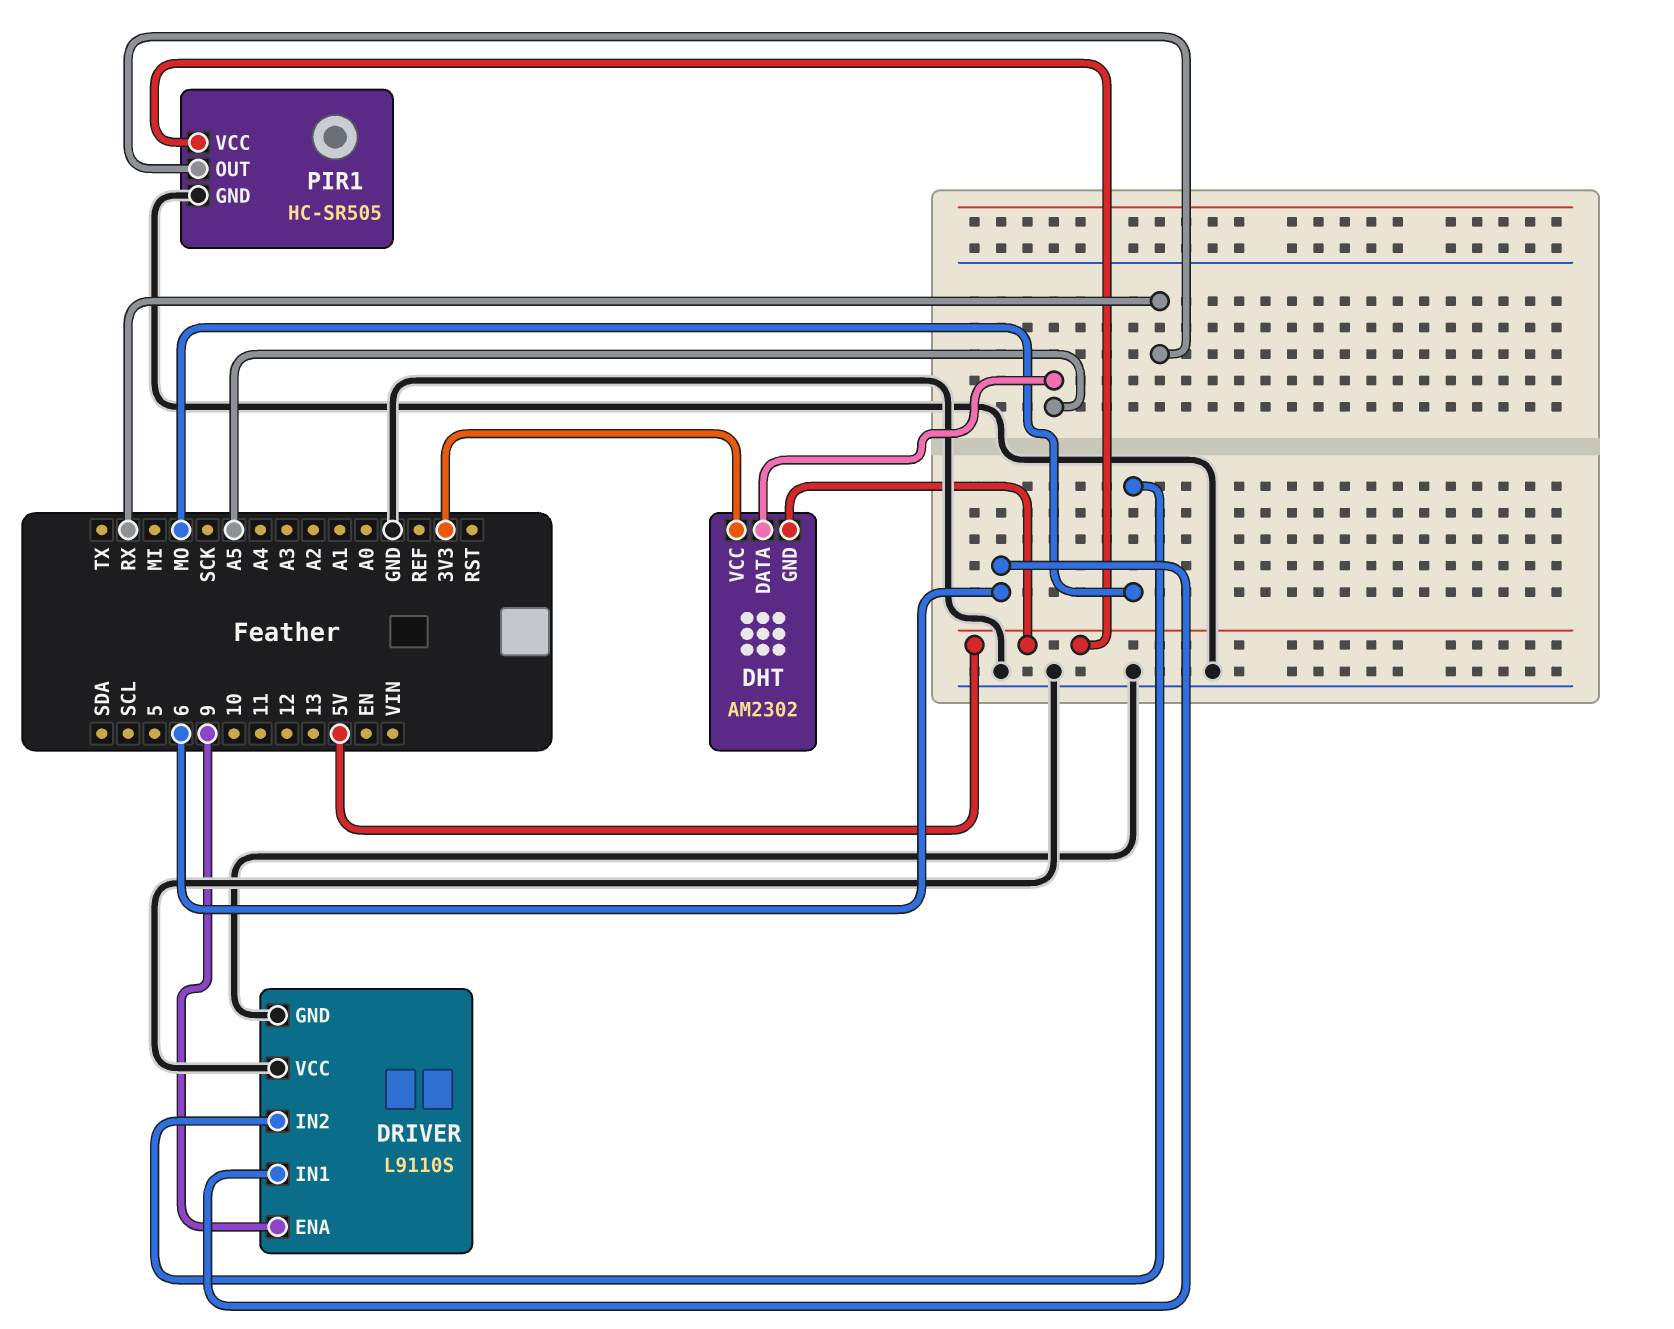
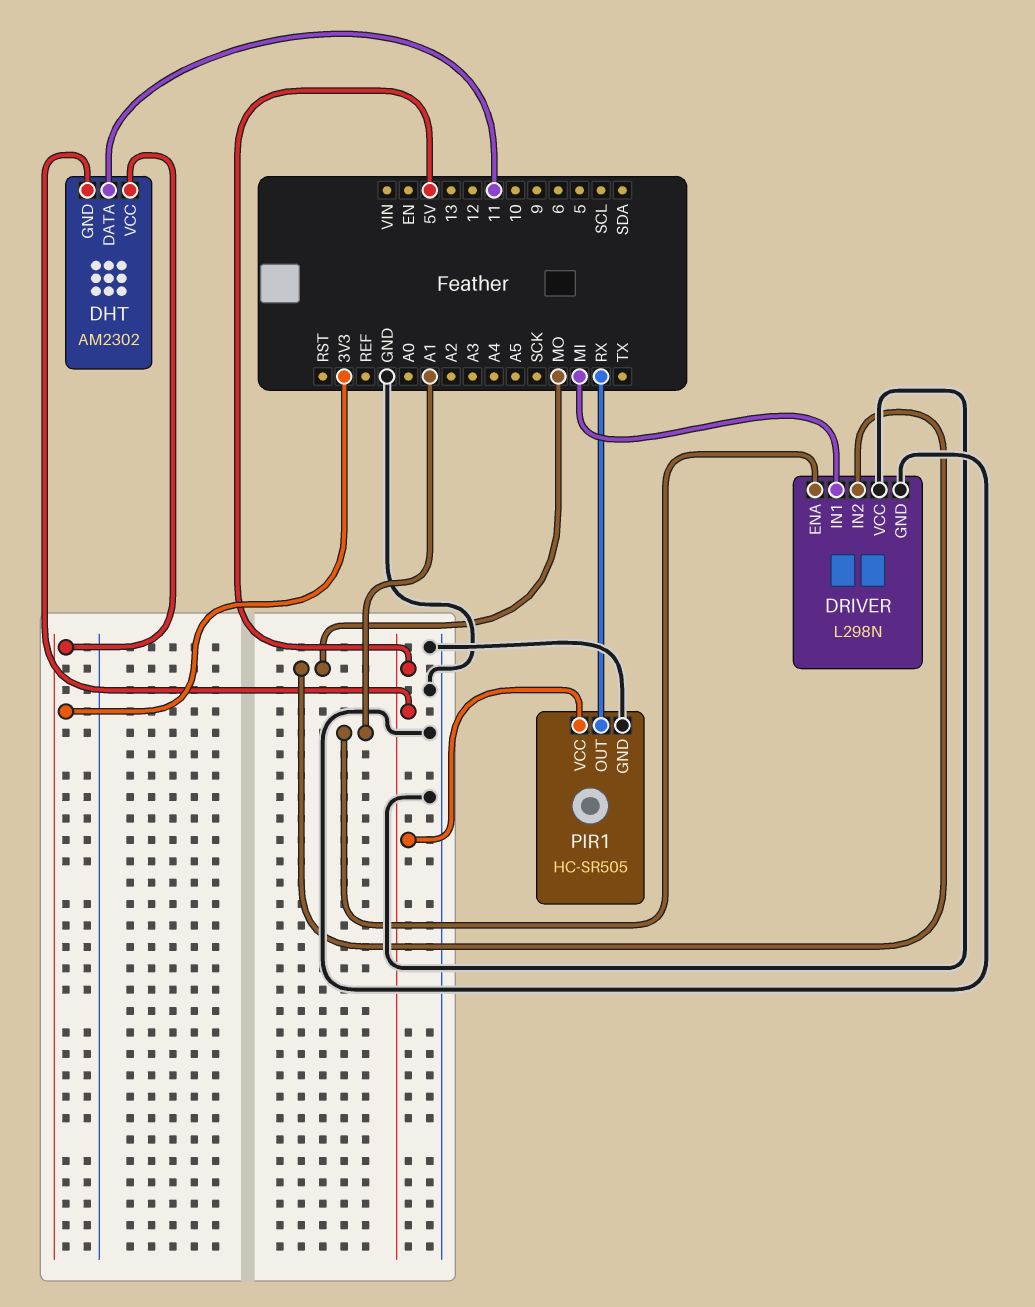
DHT pin DATA: A5 -> 11
DRIVER: L9110S -> L298N
DRIVER pin ENA: 9 -> A1
DRIVER pin IN1: 6 -> MI

